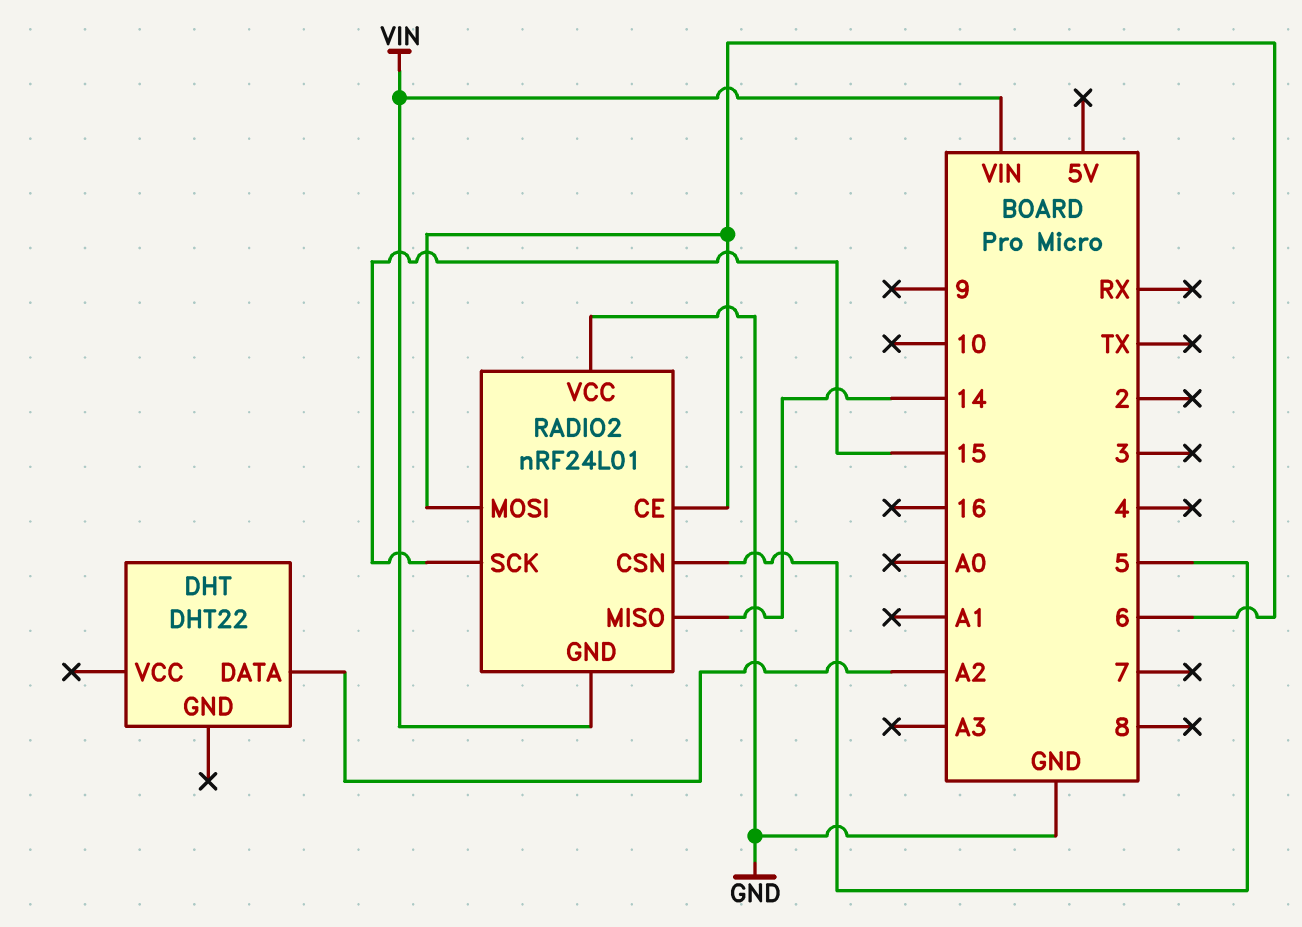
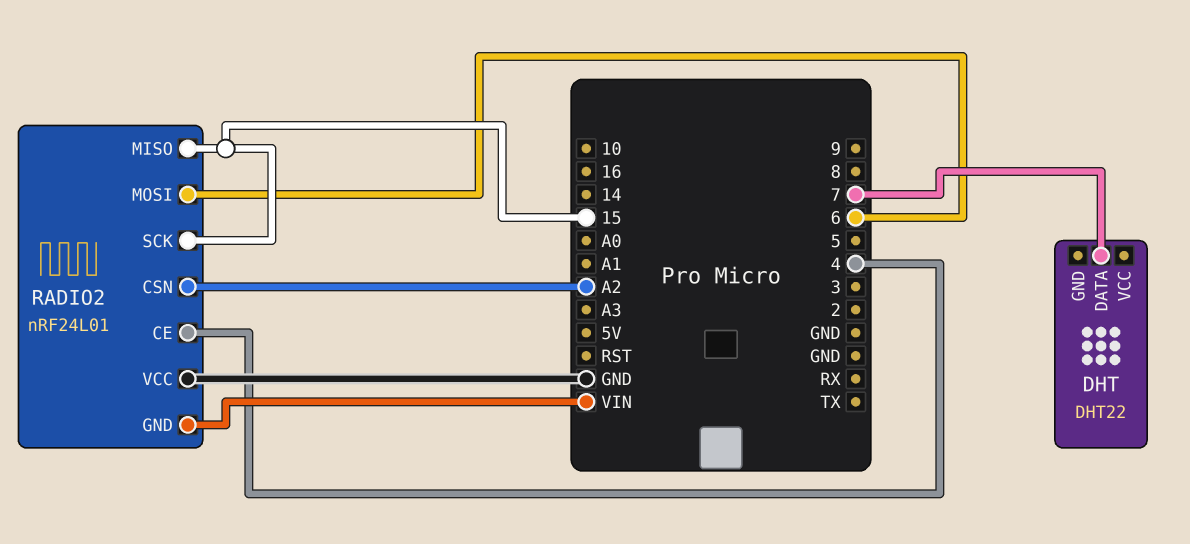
DHT pin DATA: A2 -> 7
RADIO2 pin CE: 6 -> 4
RADIO2 pin CSN: 5 -> A2
RADIO2 pin MISO: 14 -> 15

